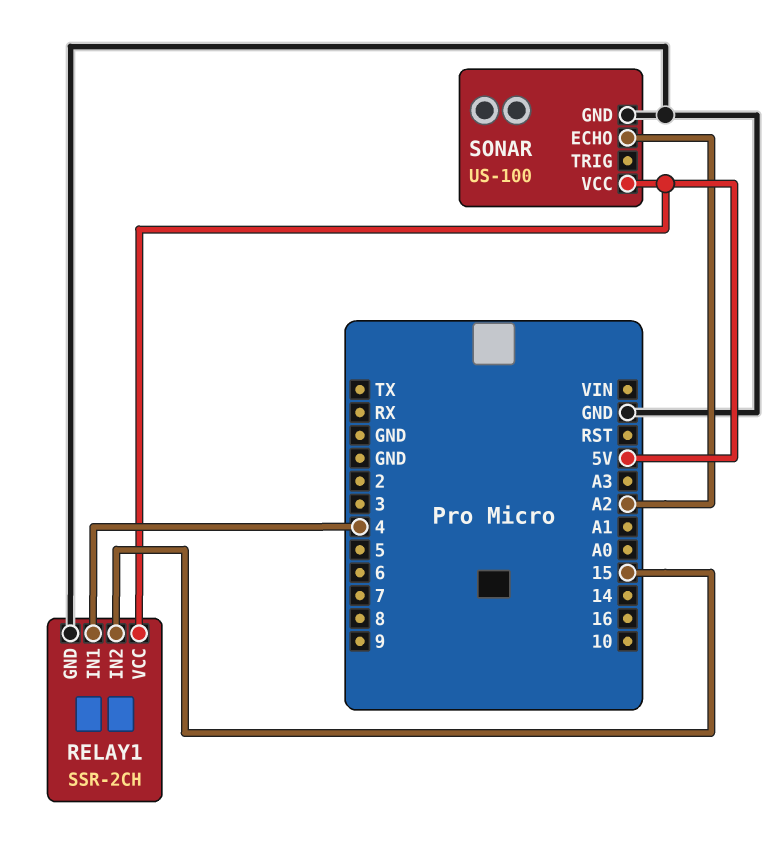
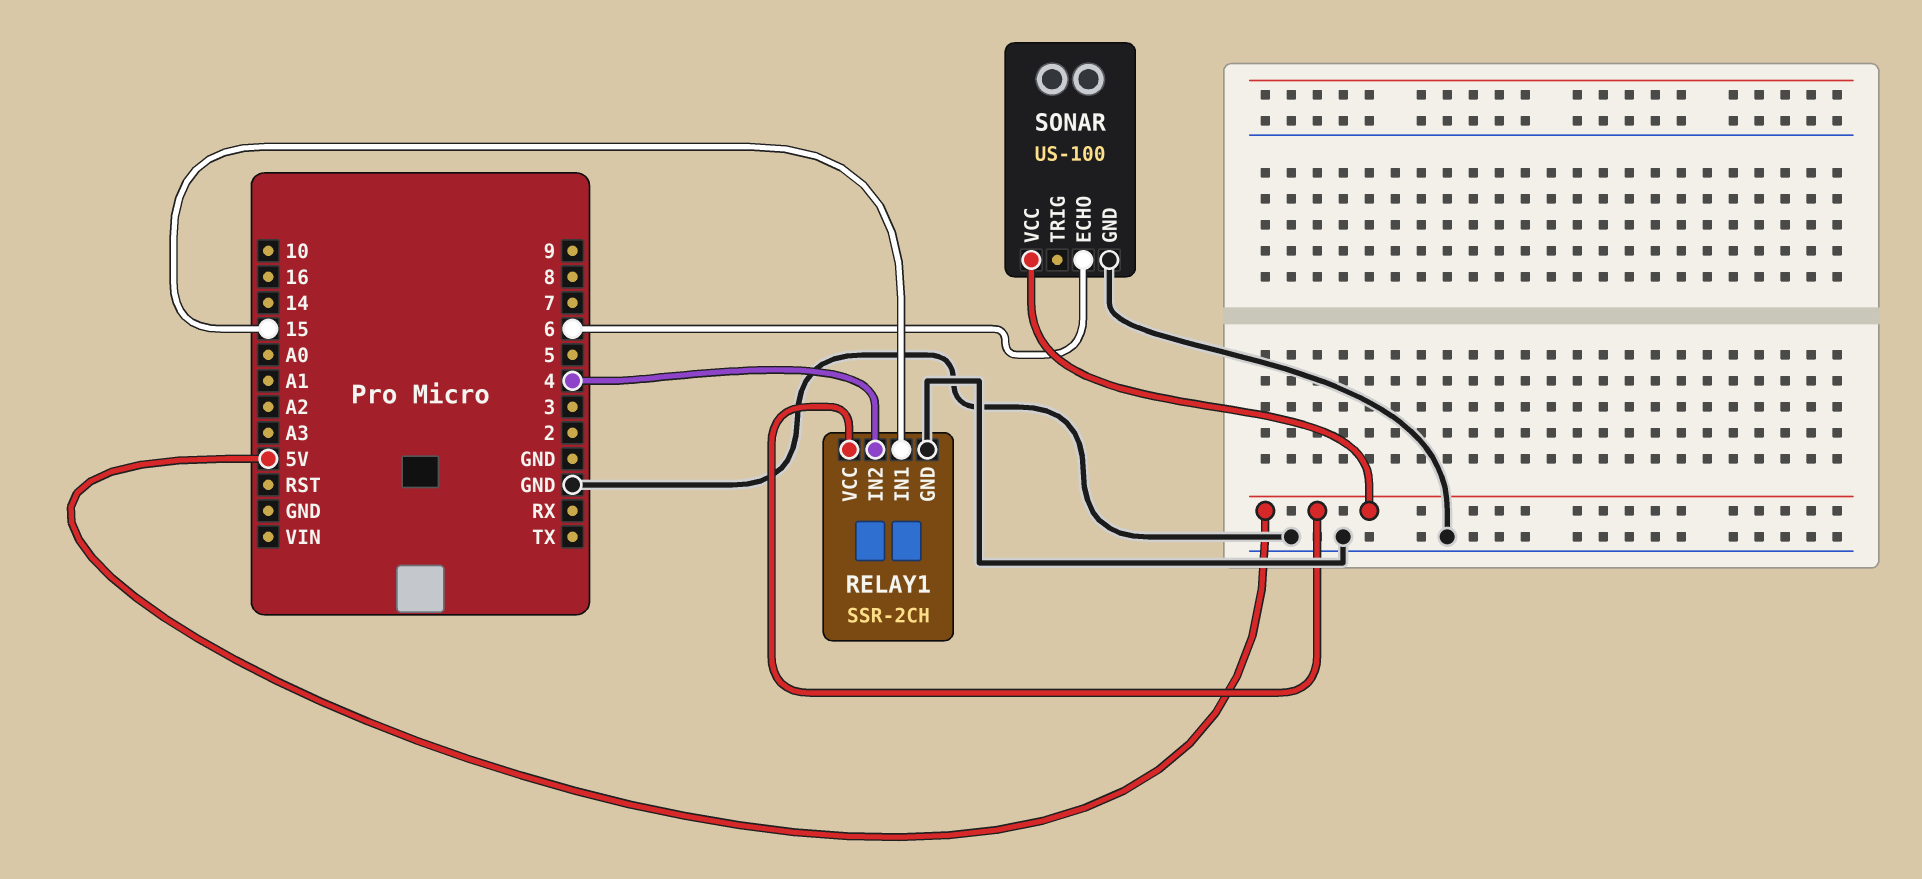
RELAY1 pin IN1: 4 -> 15
RELAY1 pin IN2: 15 -> 4
SONAR pin ECHO: A2 -> 6

